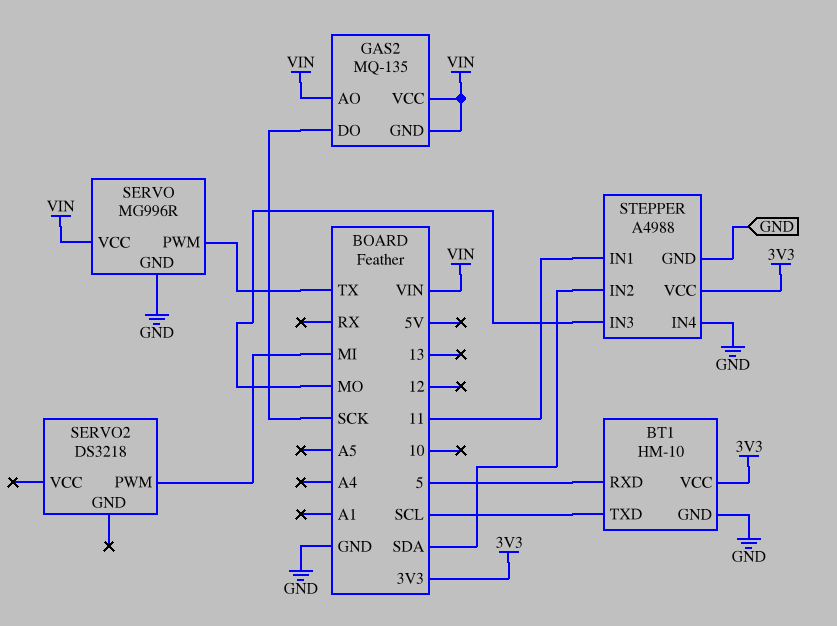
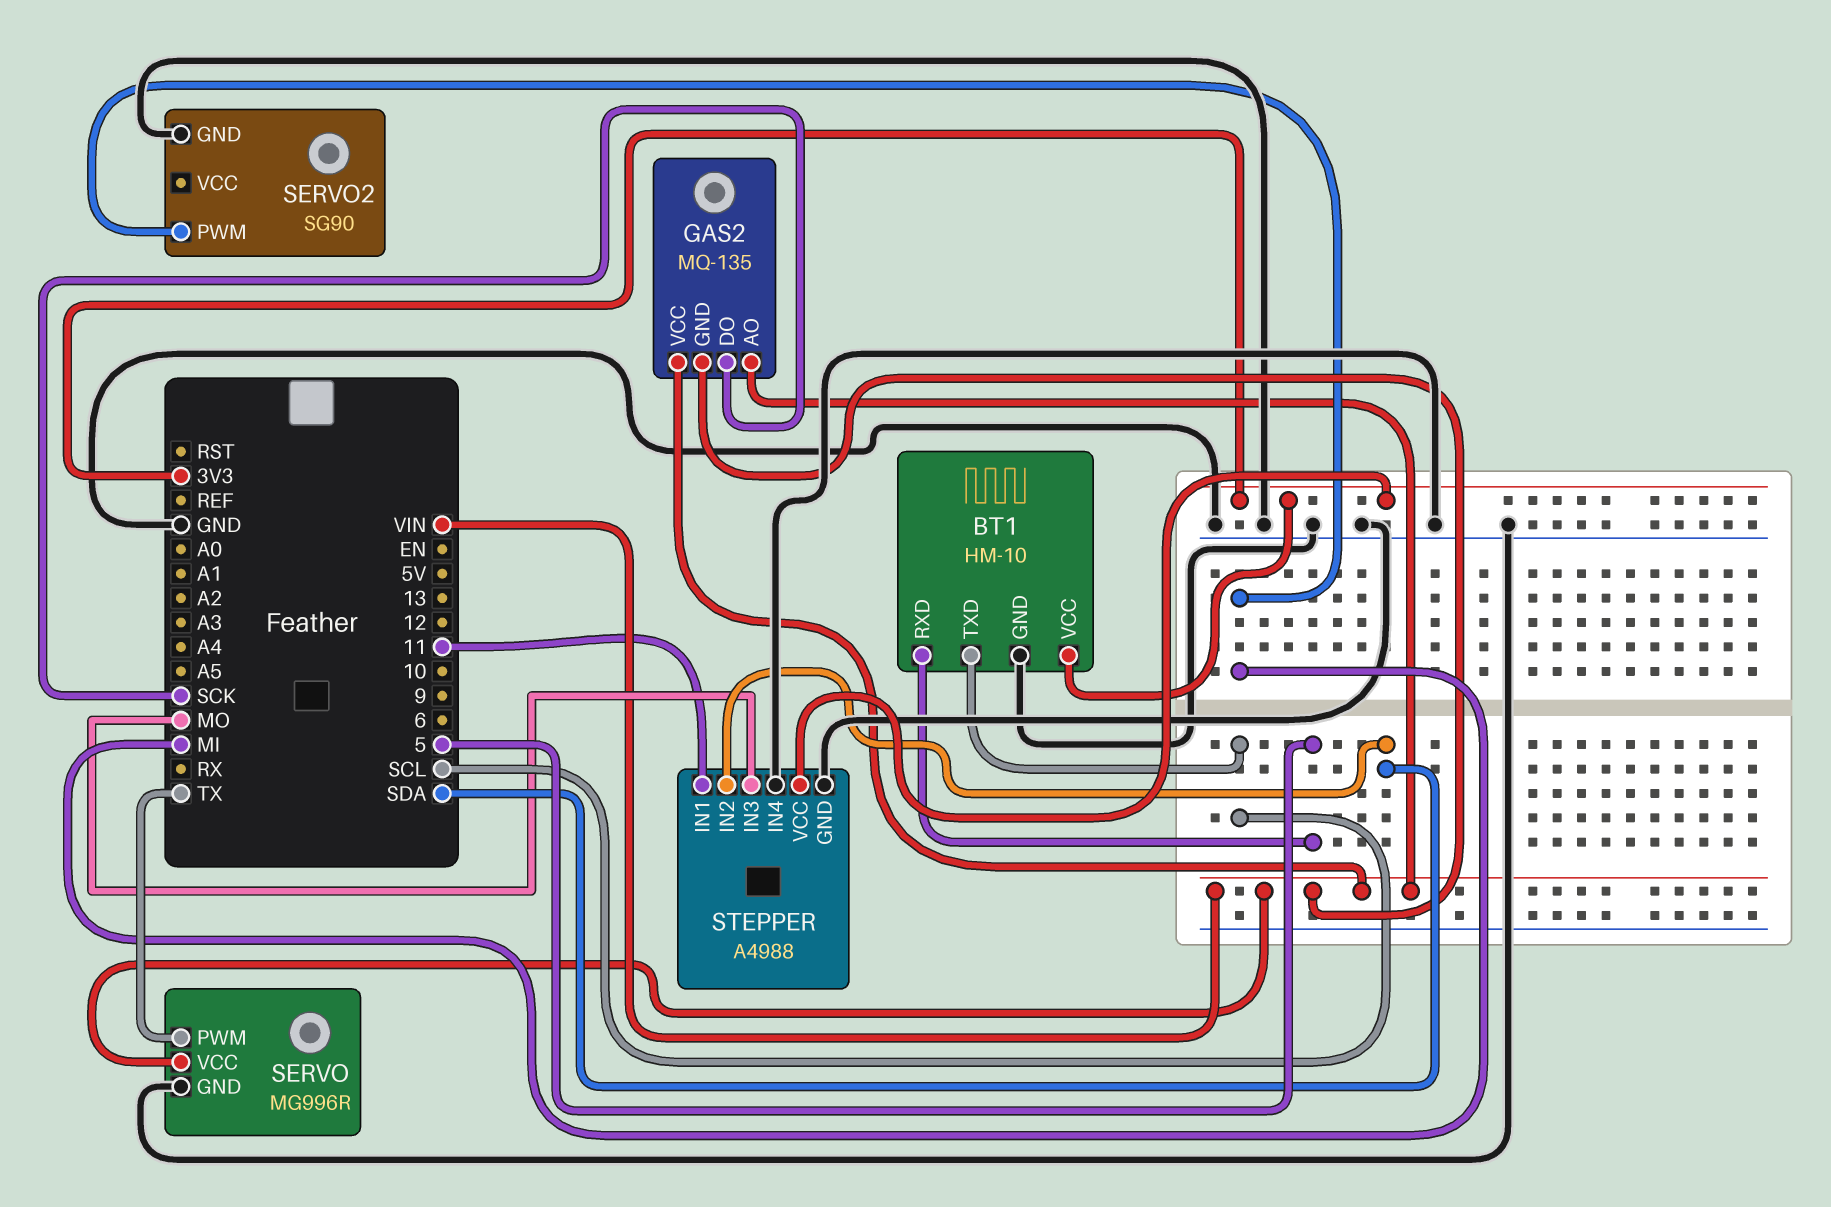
SERVO2: DS3218 -> SG90
SERVO2 pin GND: none -> GND

